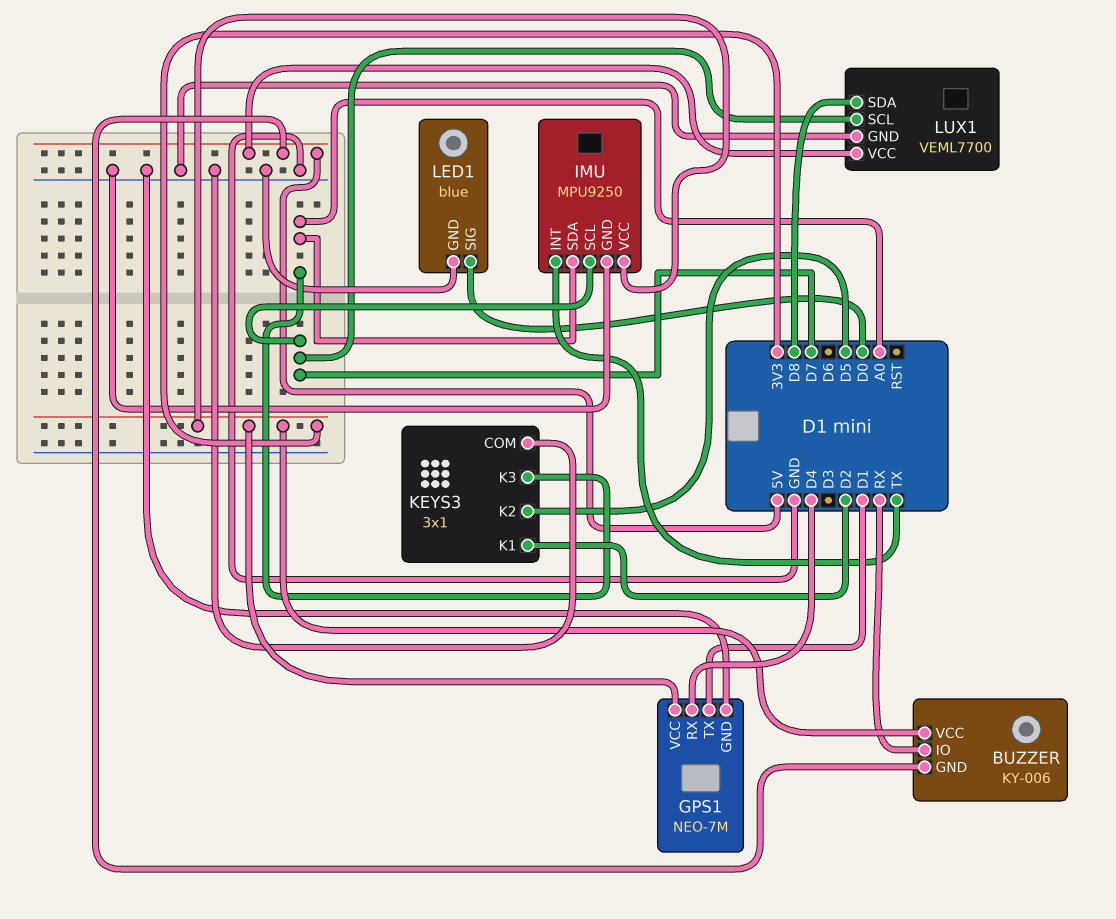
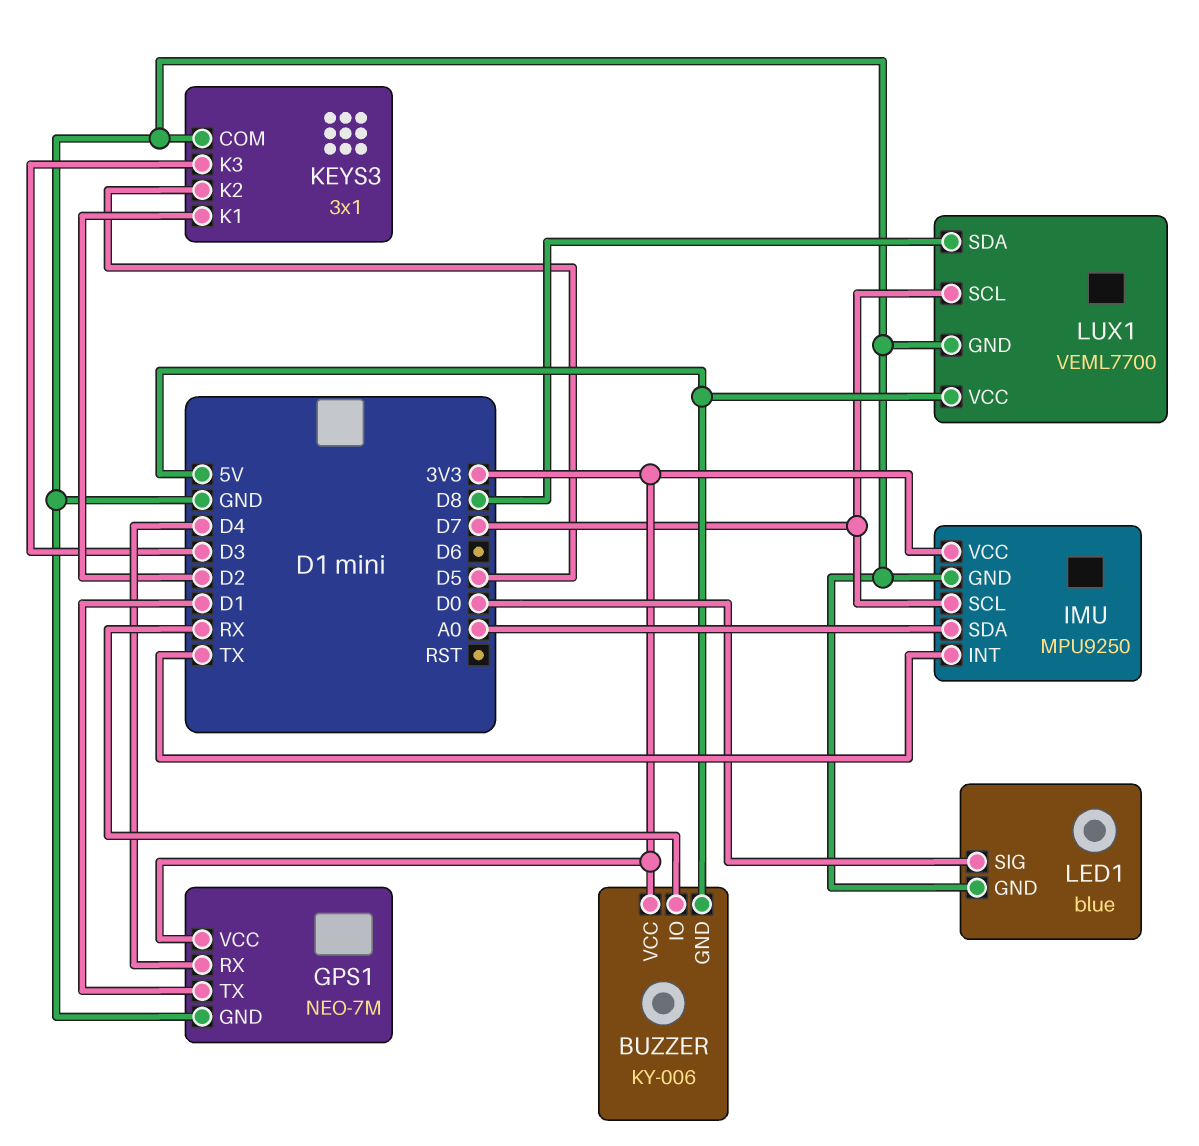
KEYS3 pin K3: A0 -> D3

